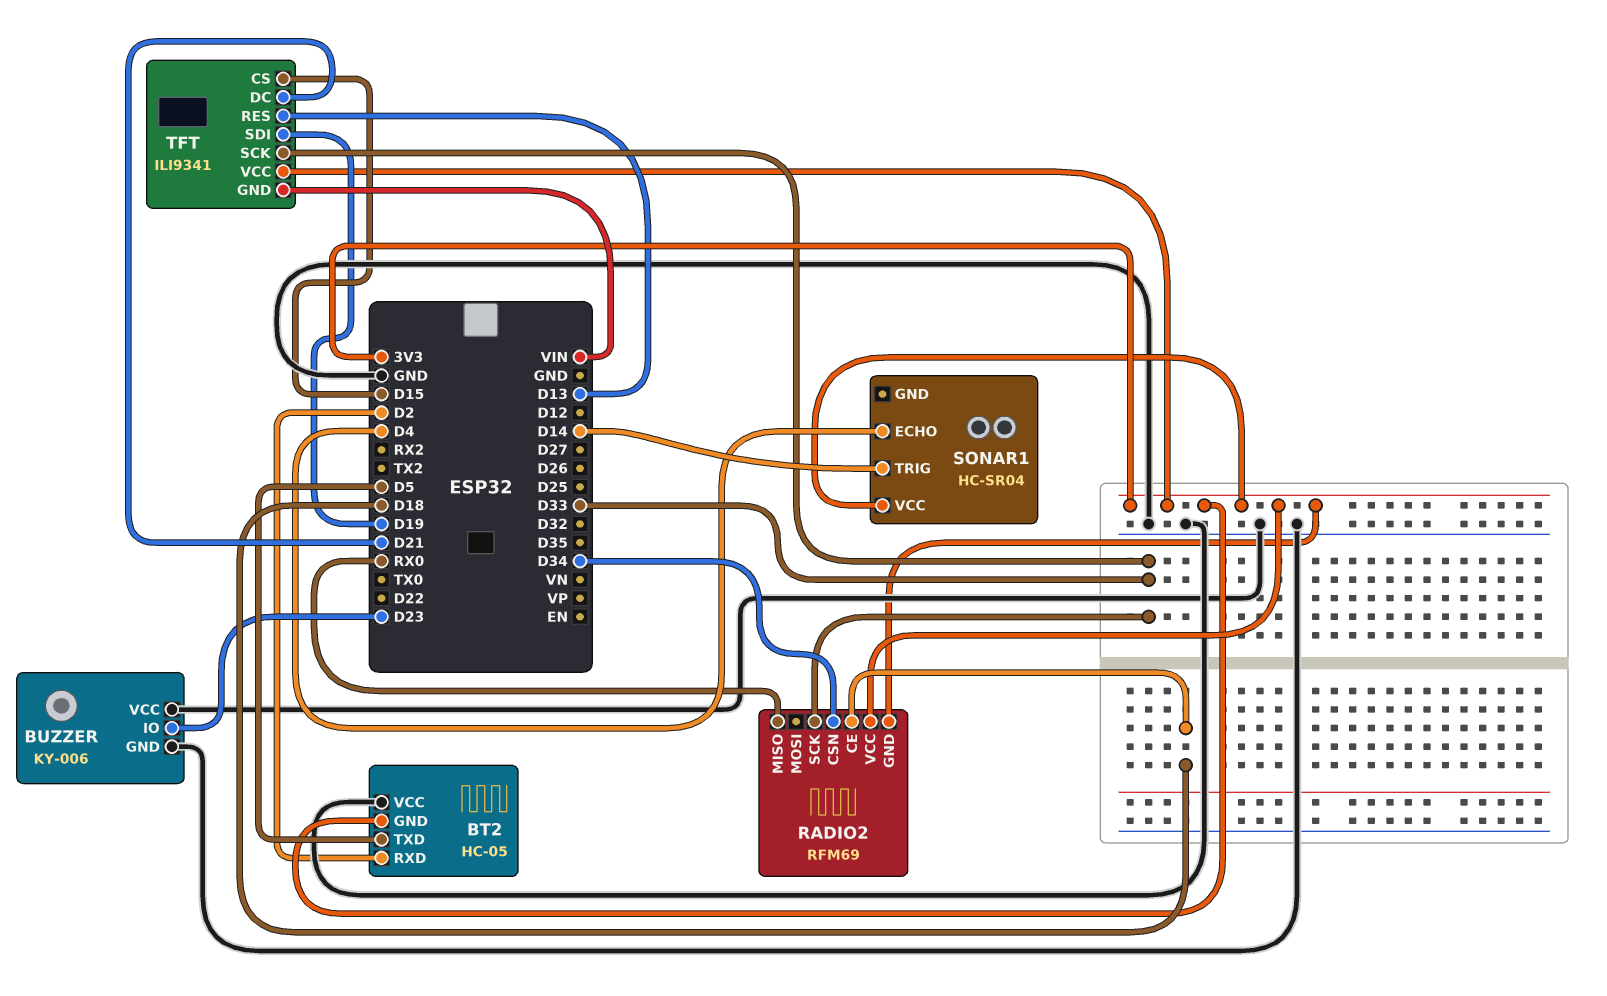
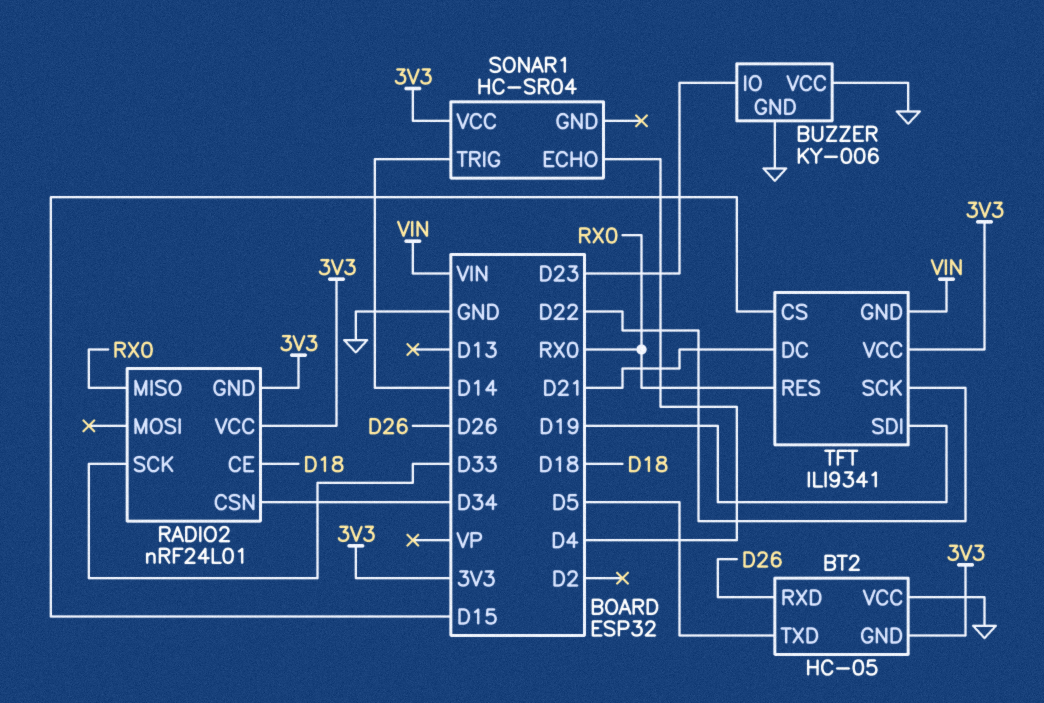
BT2 pin RXD: D2 -> D26
RADIO2: RFM69 -> nRF24L01
TFT pin RES: D13 -> RX0
TFT pin SCK: D33 -> D22

